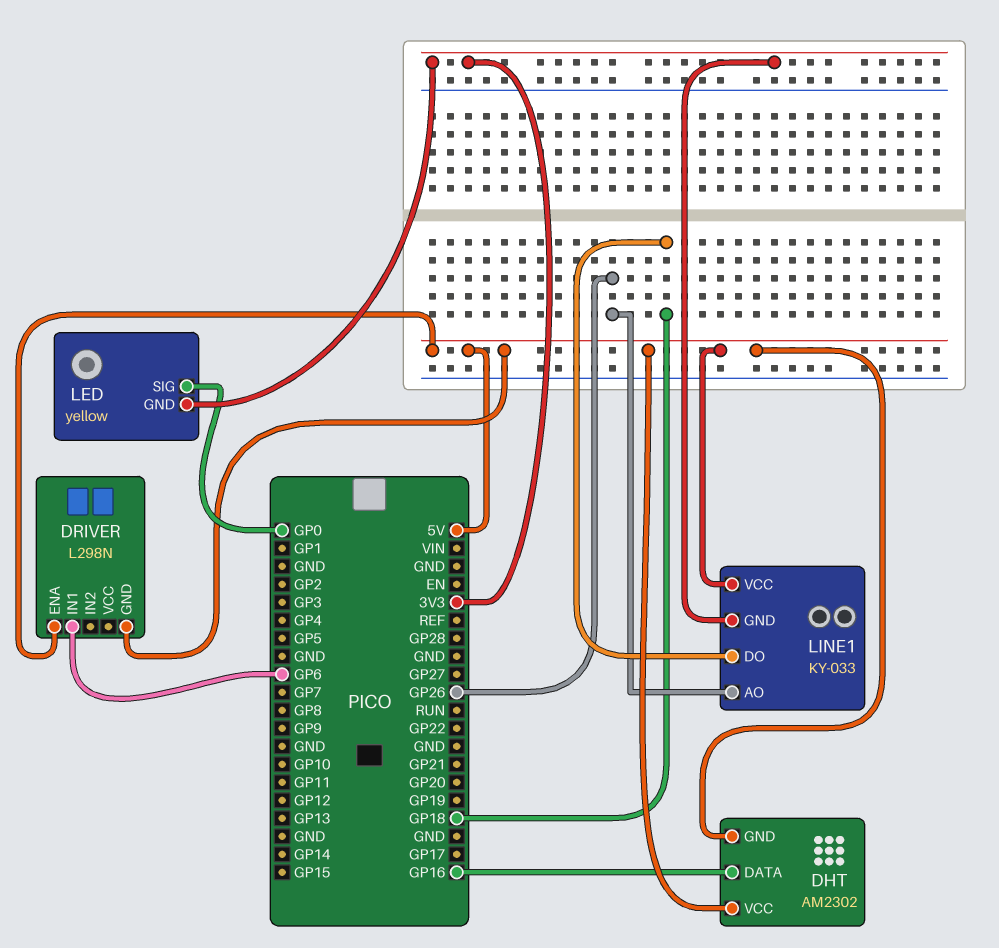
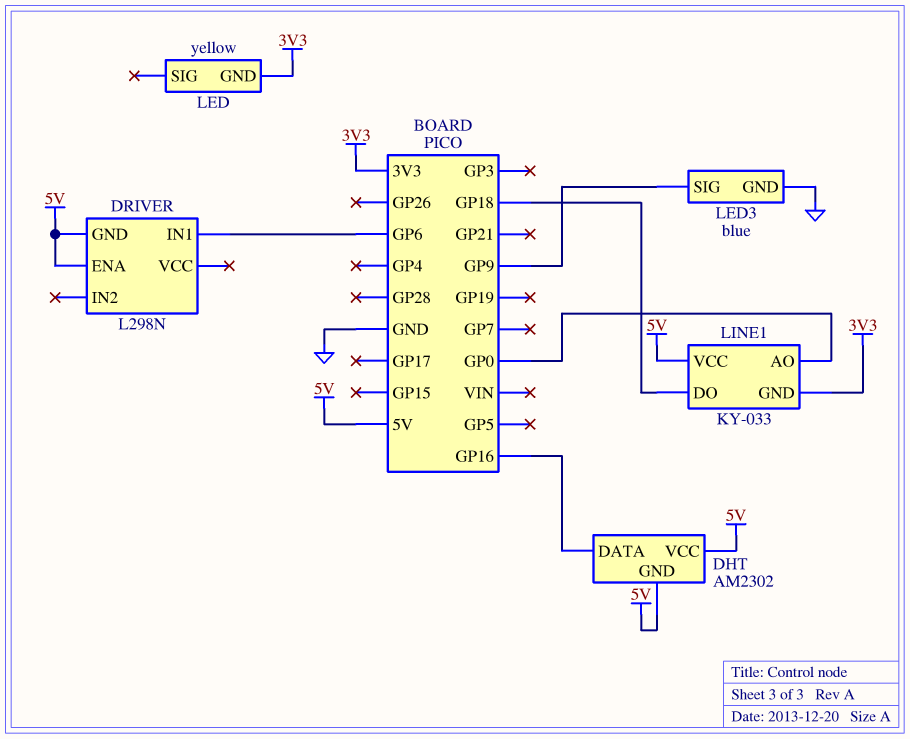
LED pin SIG: GP0 -> none
LED3: none -> blue
LED3 pin GND: none -> GND
LED3 pin SIG: none -> GP9
LINE1 pin AO: GP26 -> GP0

